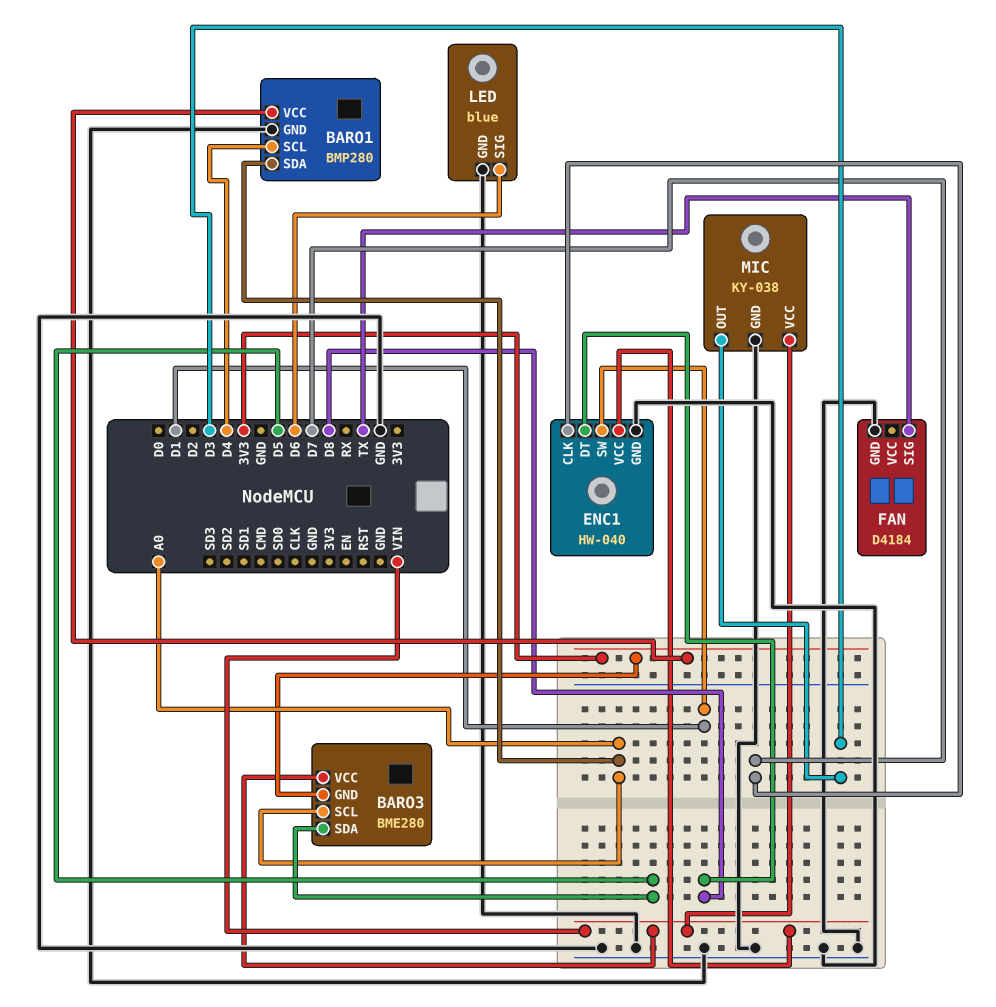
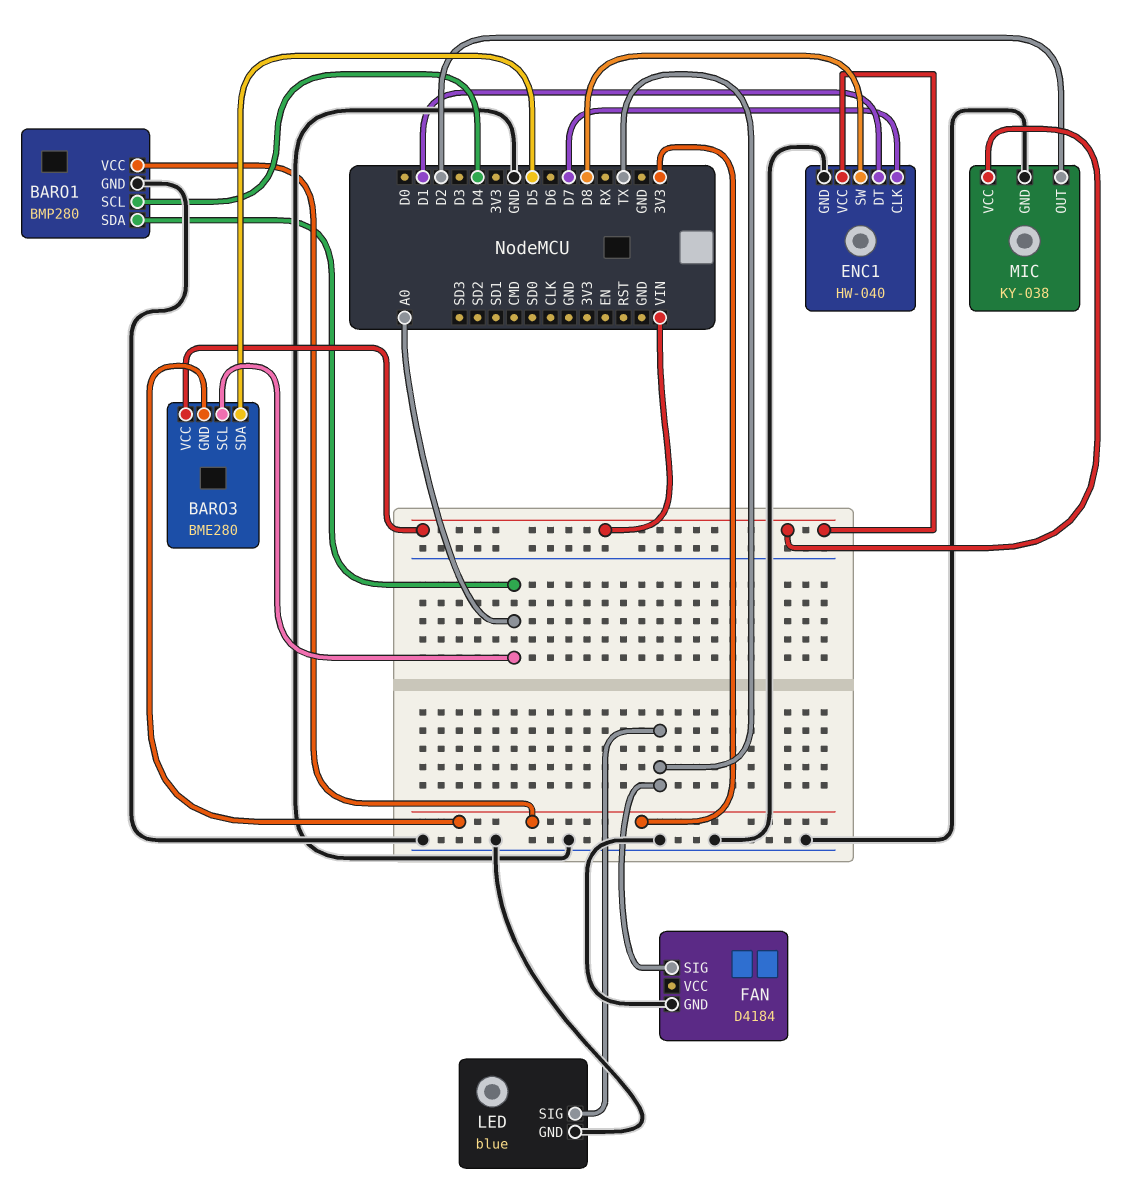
ENC1 pin DT: D8 -> D1
ENC1 pin SW: D1 -> D8
LED pin SIG: D6 -> TX
MIC pin OUT: D3 -> D2

